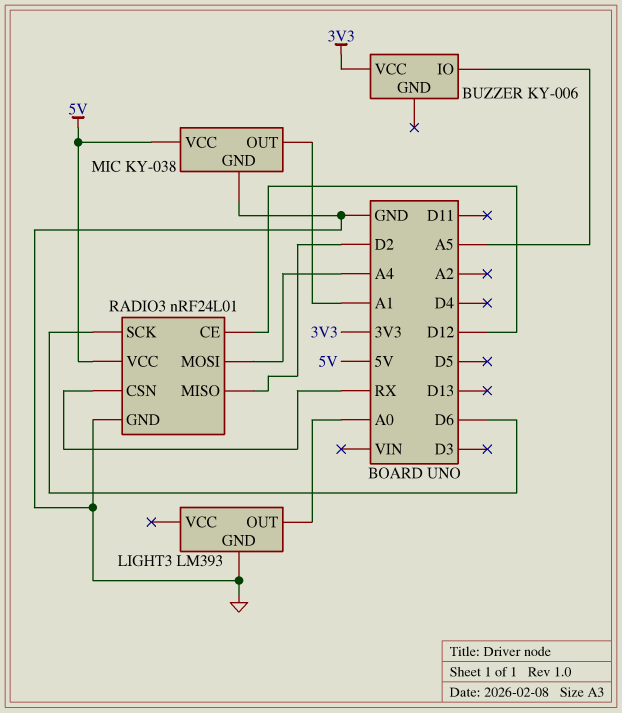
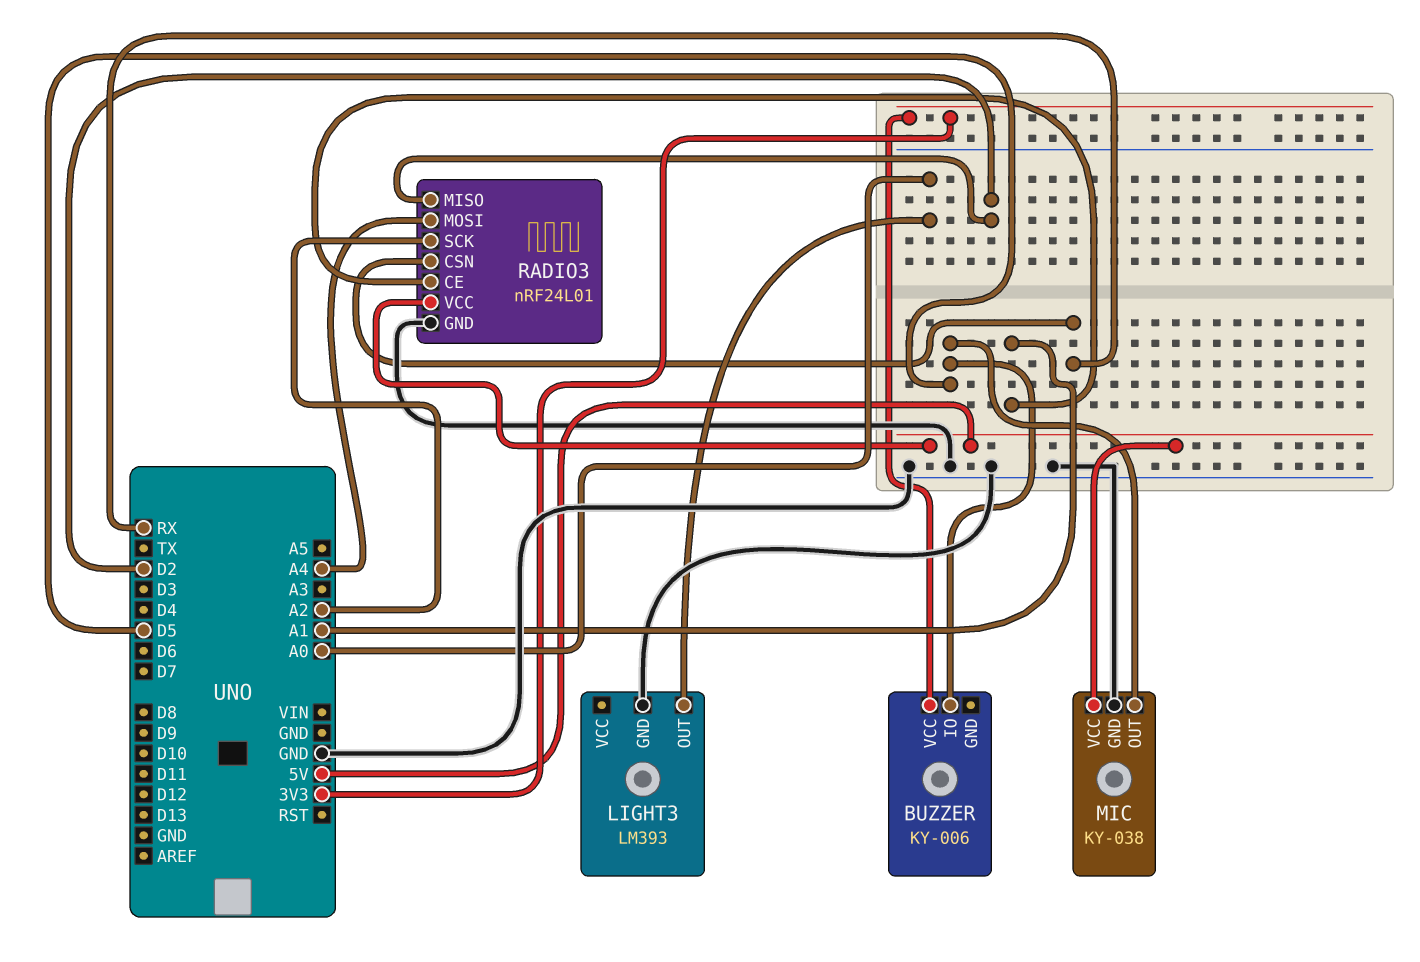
BUZZER pin IO: A5 -> D5
MIC pin OUT: A1 -> D5
RADIO3 pin CE: D12 -> A1
RADIO3 pin SCK: D6 -> A2

